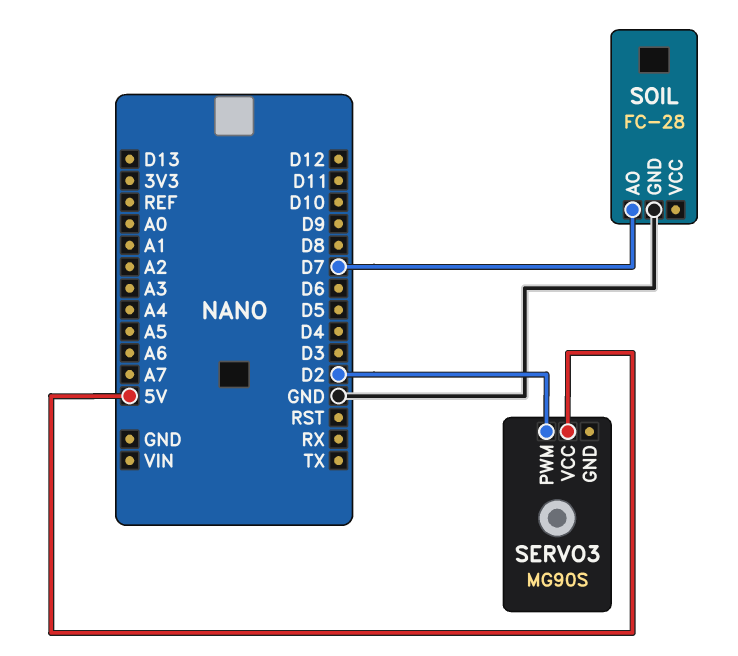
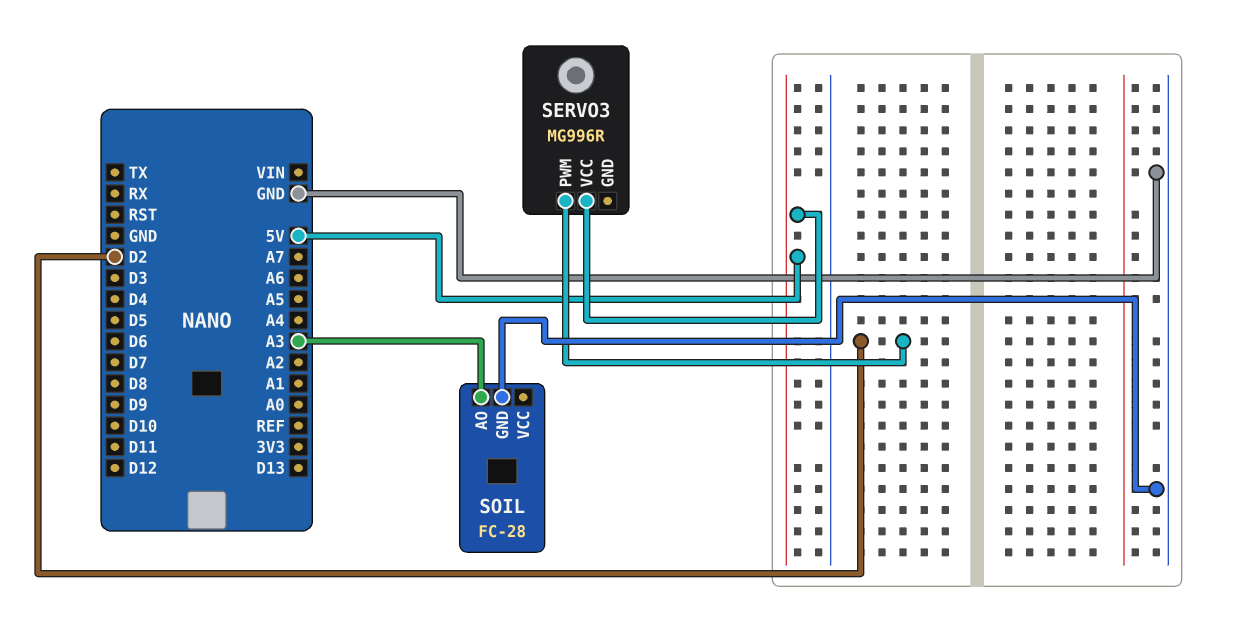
SERVO3: MG90S -> MG996R
SOIL pin AO: D7 -> A3

